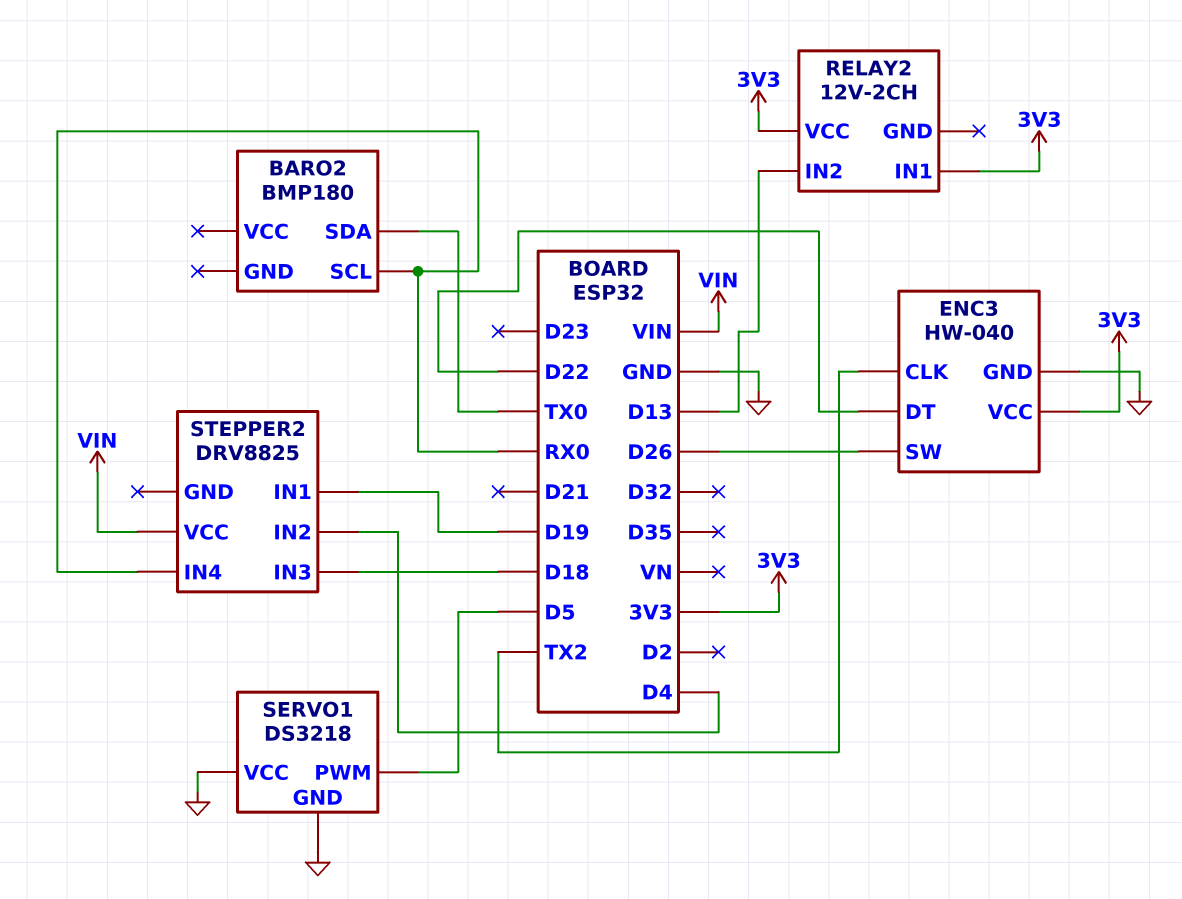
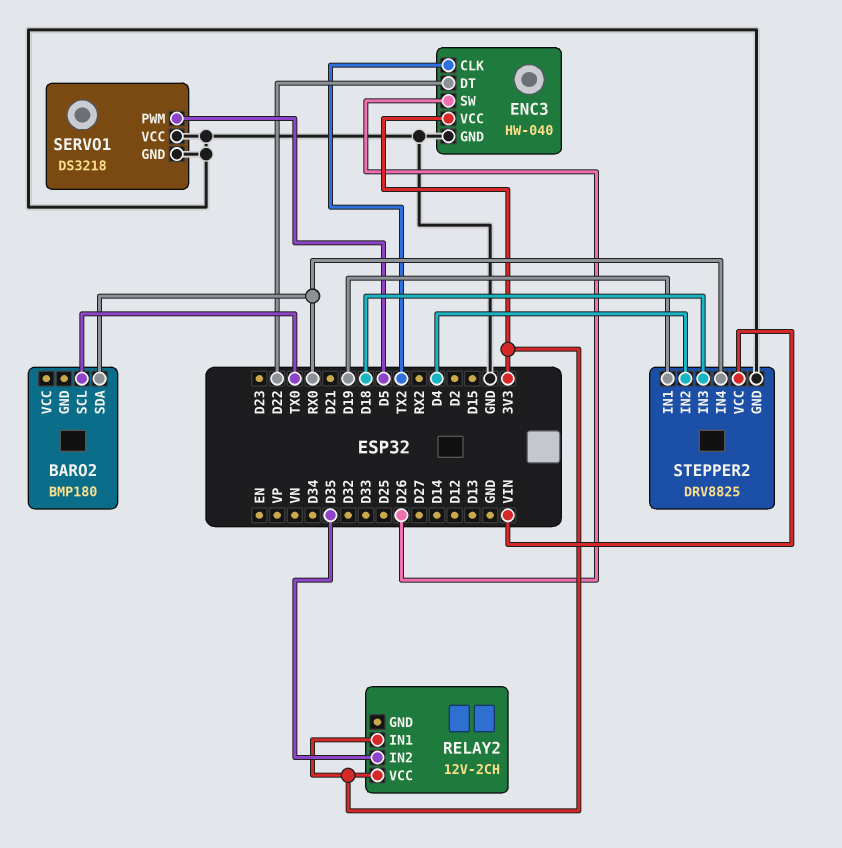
BARO2 pin SCL: RX0 -> TX0
BARO2 pin SDA: TX0 -> RX0
RELAY2 pin IN2: D13 -> D35
STEPPER2 pin GND: none -> GND

